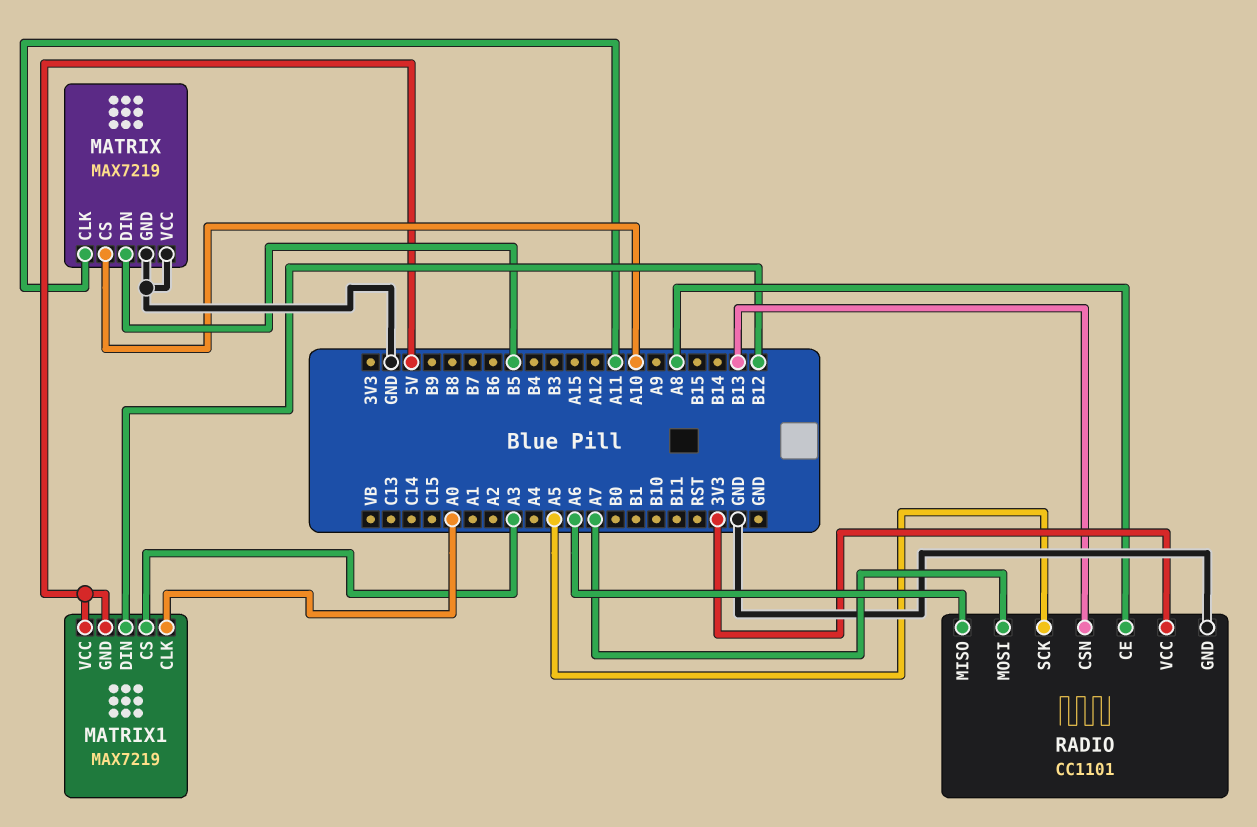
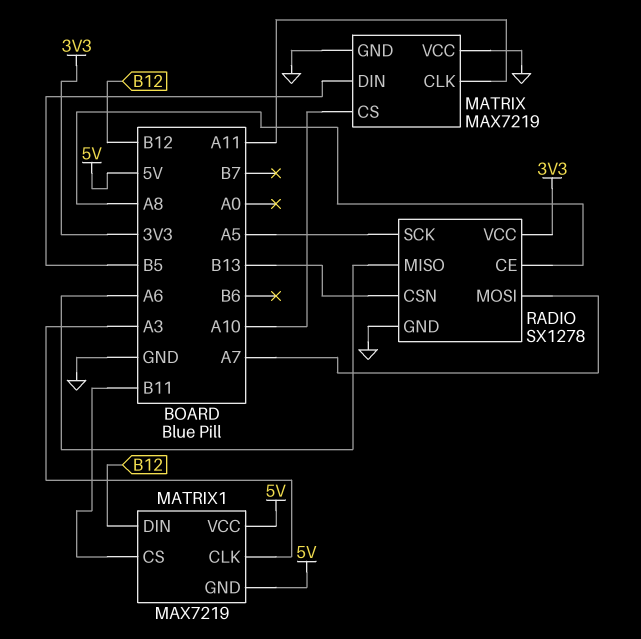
MATRIX1 pin CLK: A0 -> A3
MATRIX1 pin CS: A3 -> B11
RADIO: CC1101 -> SX1278

